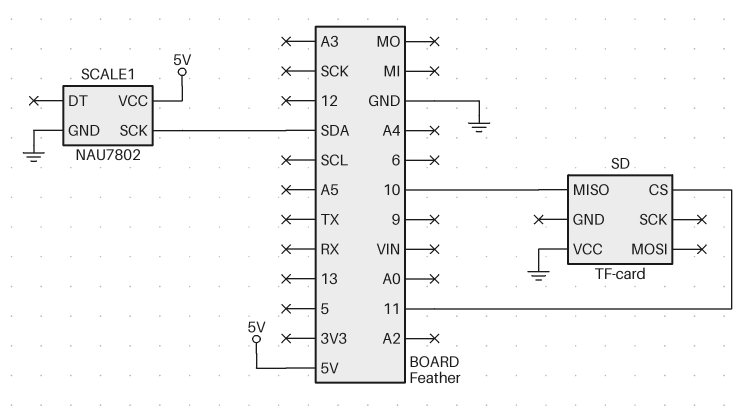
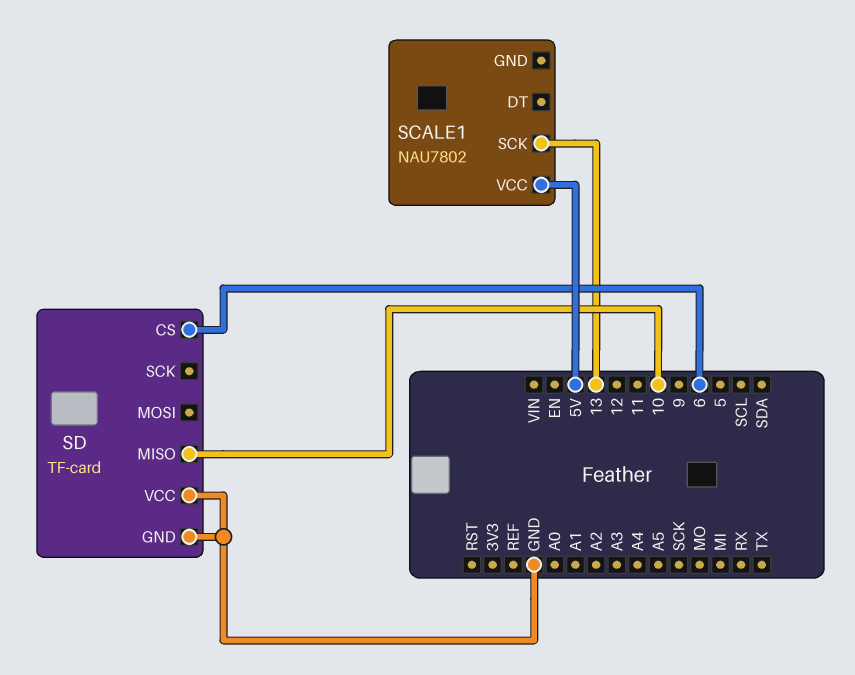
SCALE1 pin GND: GND -> none
SCALE1 pin SCK: SDA -> 13
SD pin CS: 11 -> 6
SD pin GND: none -> GND

